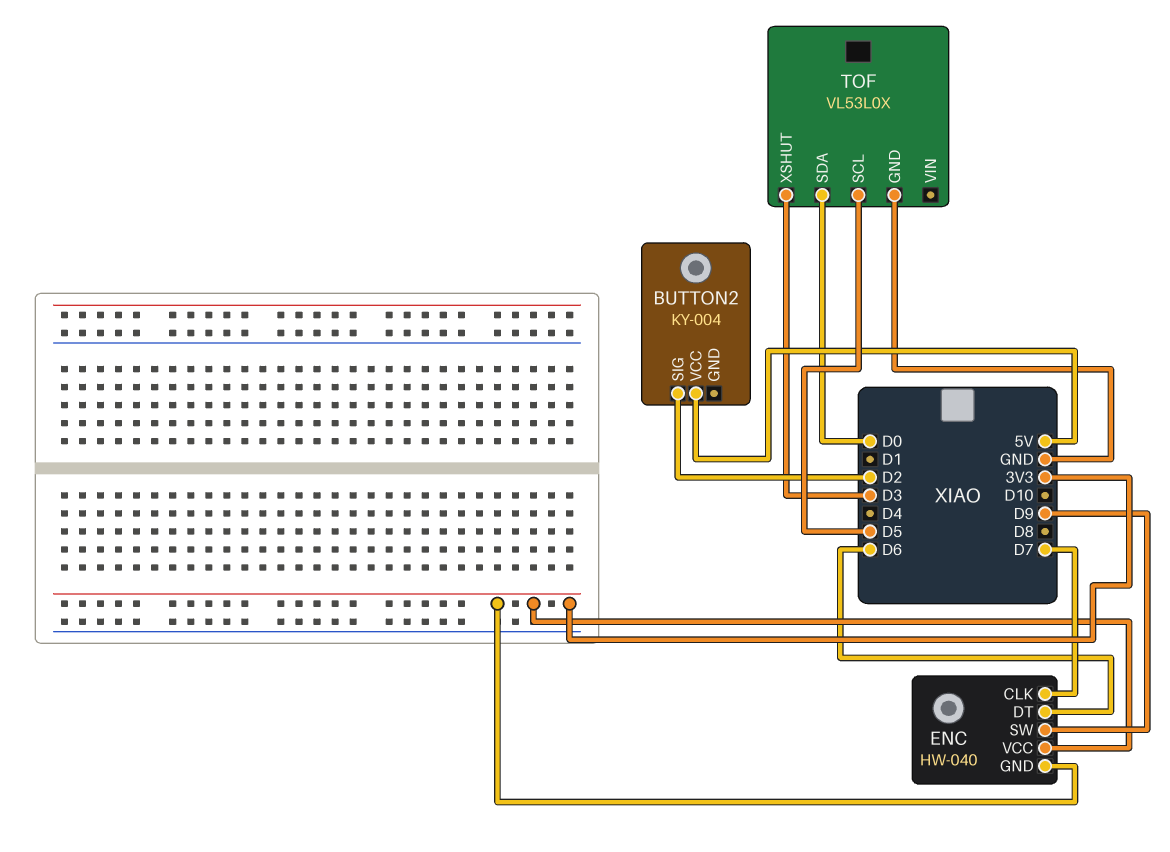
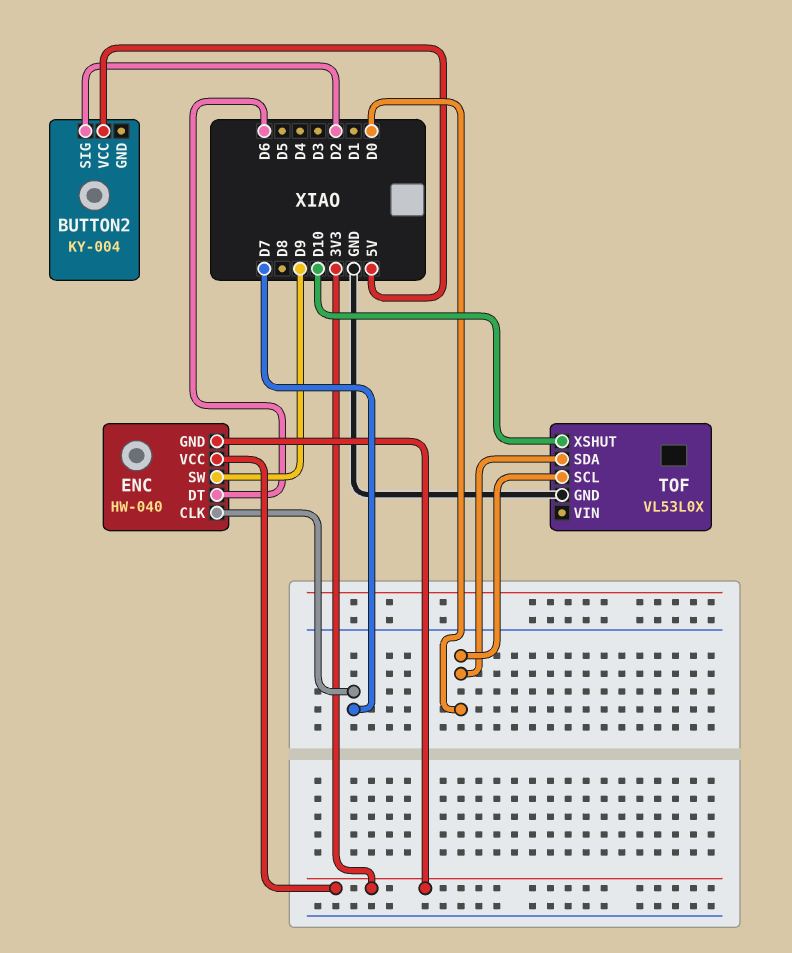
TOF pin SCL: D5 -> D0
TOF pin XSHUT: D3 -> D10

